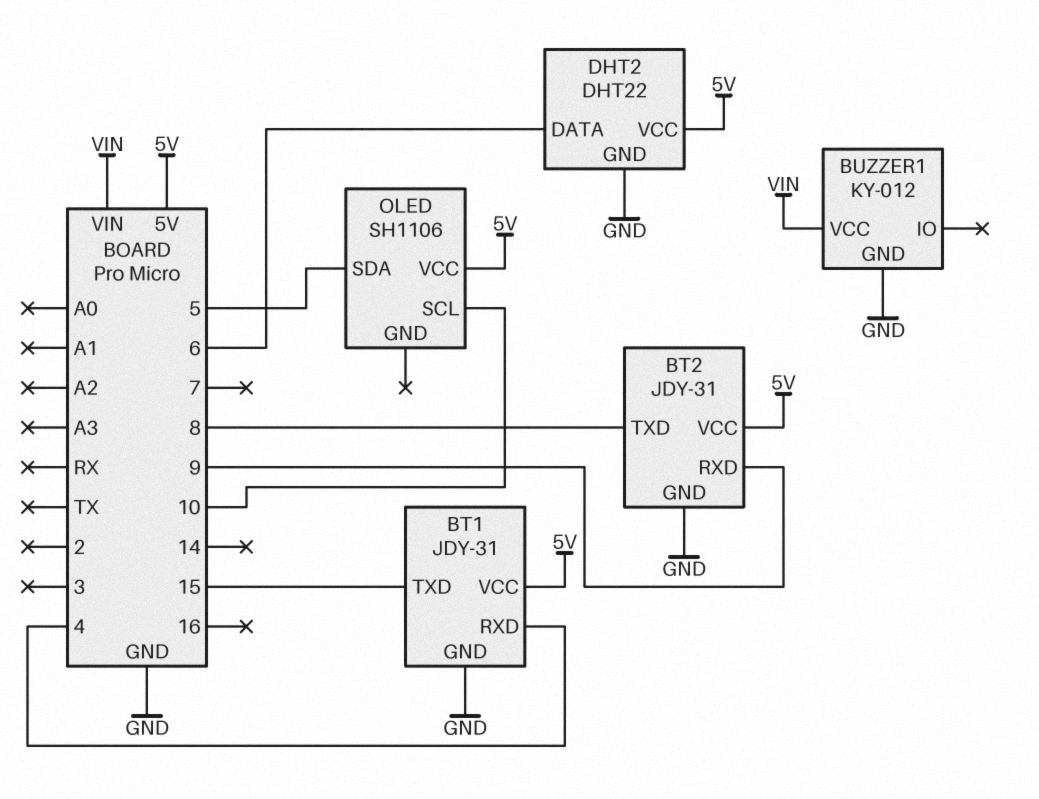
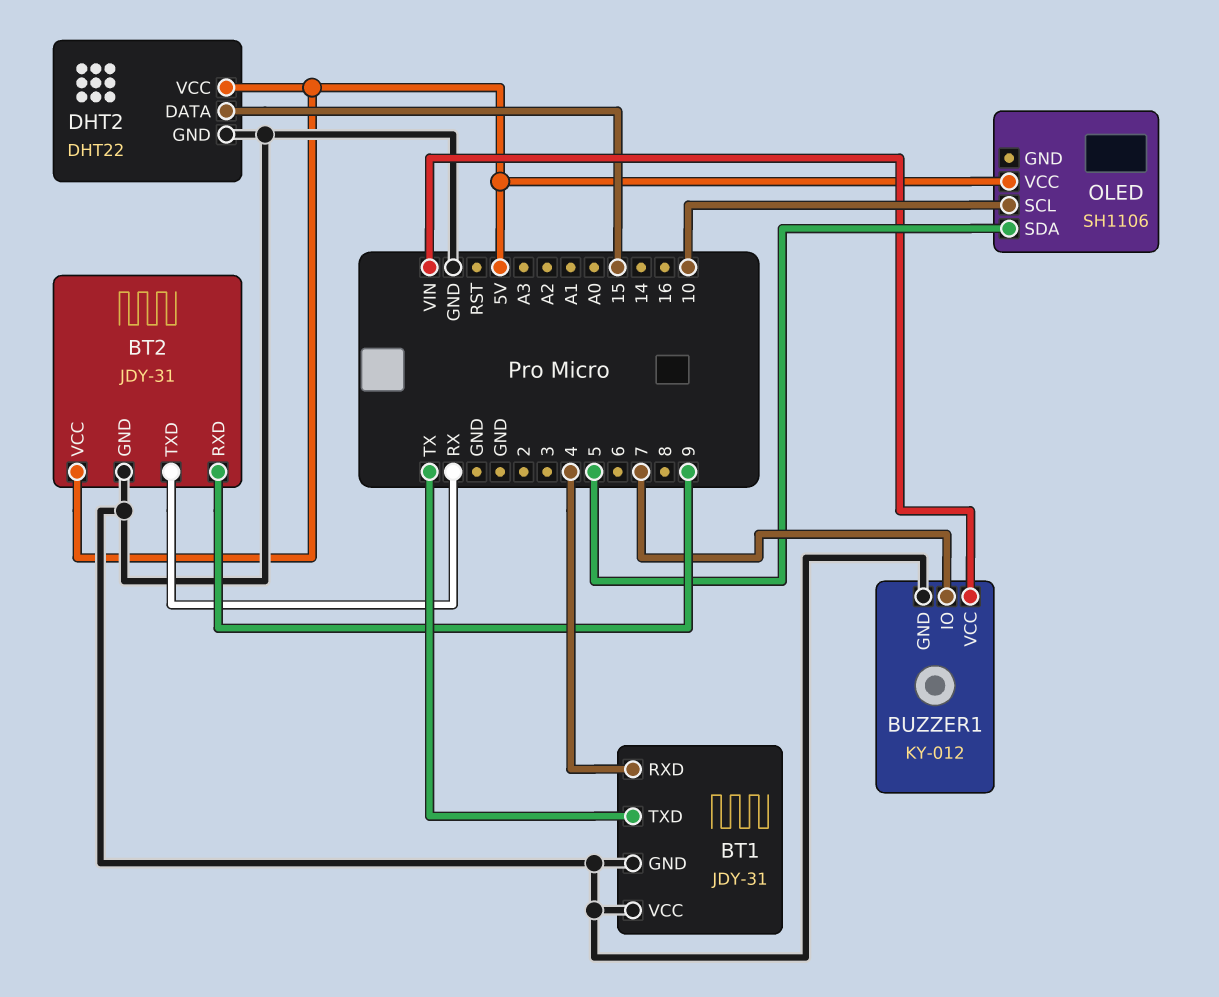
BT1 pin TXD: 15 -> TX
BT1 pin VCC: 5V -> GND
BT2 pin TXD: 8 -> RX
BUZZER1 pin IO: none -> 7
DHT2 pin DATA: 6 -> 15

